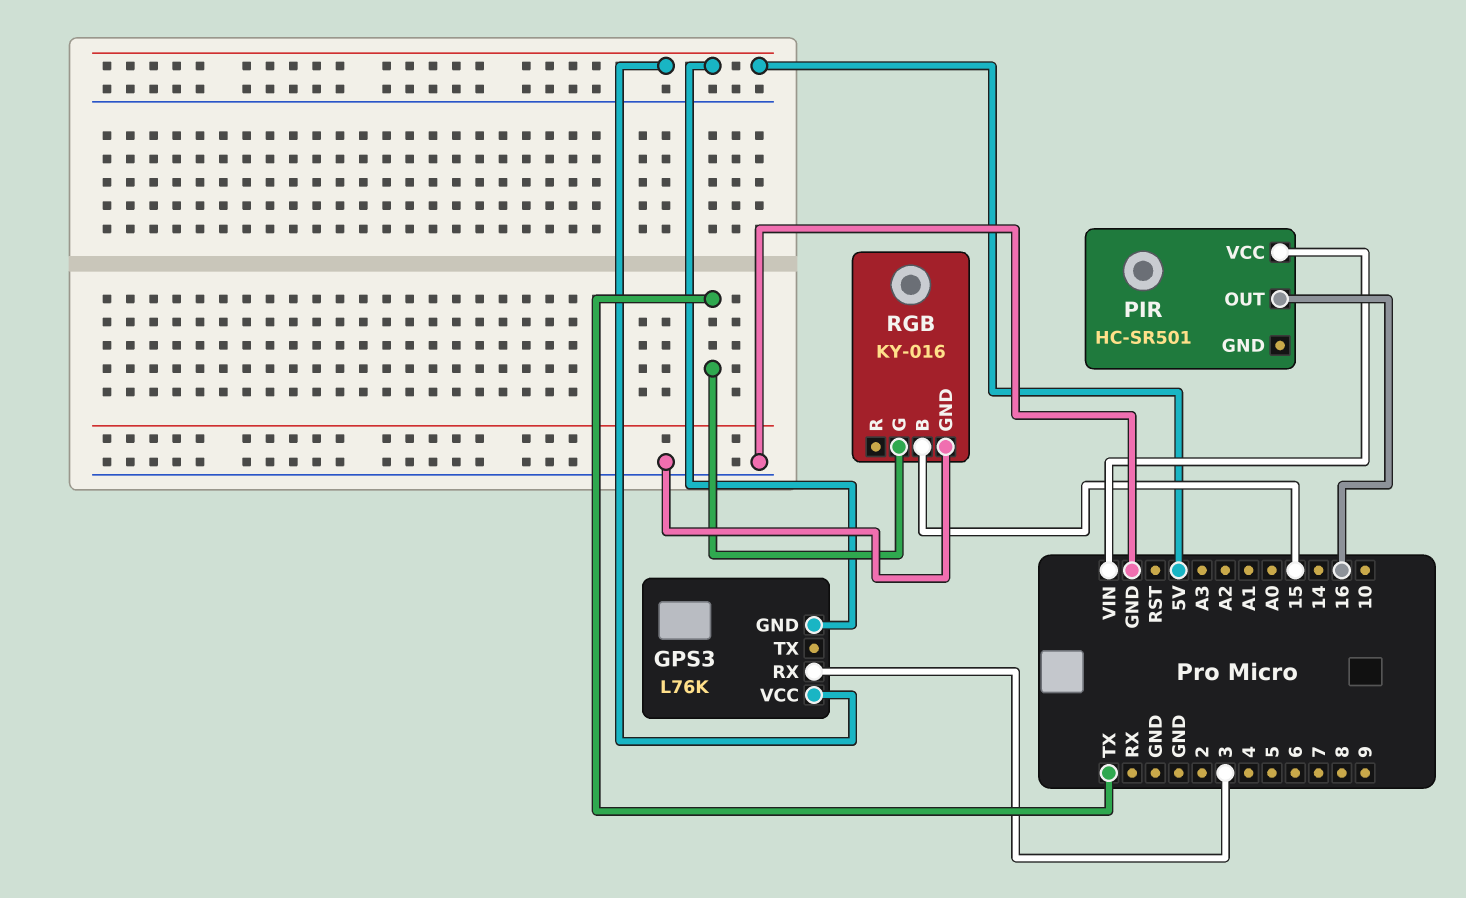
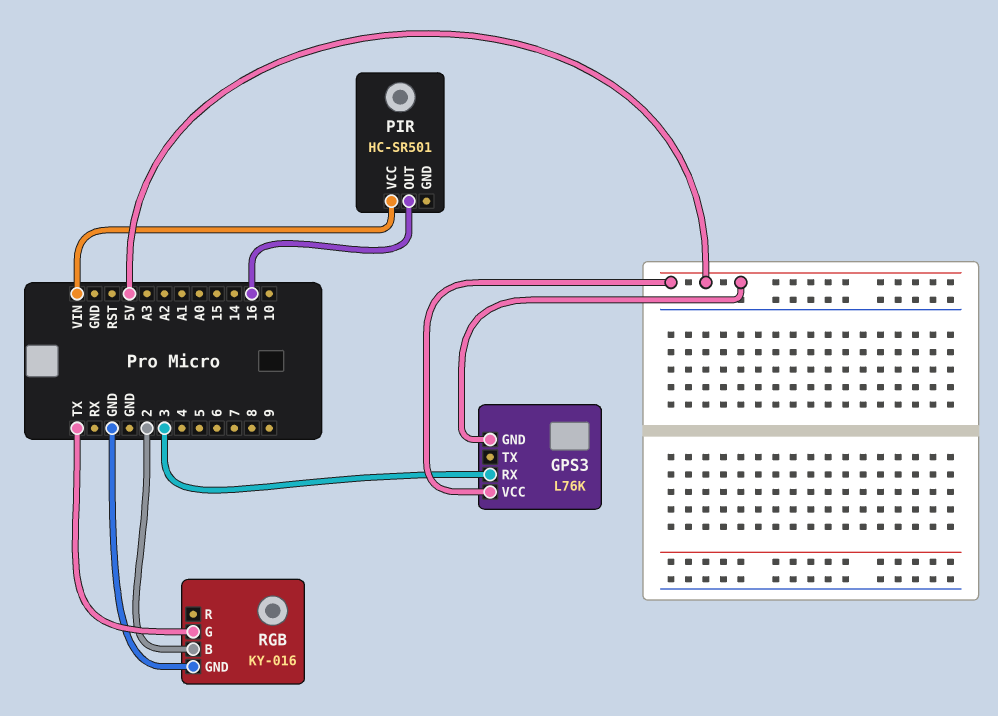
RGB pin B: 15 -> 2

